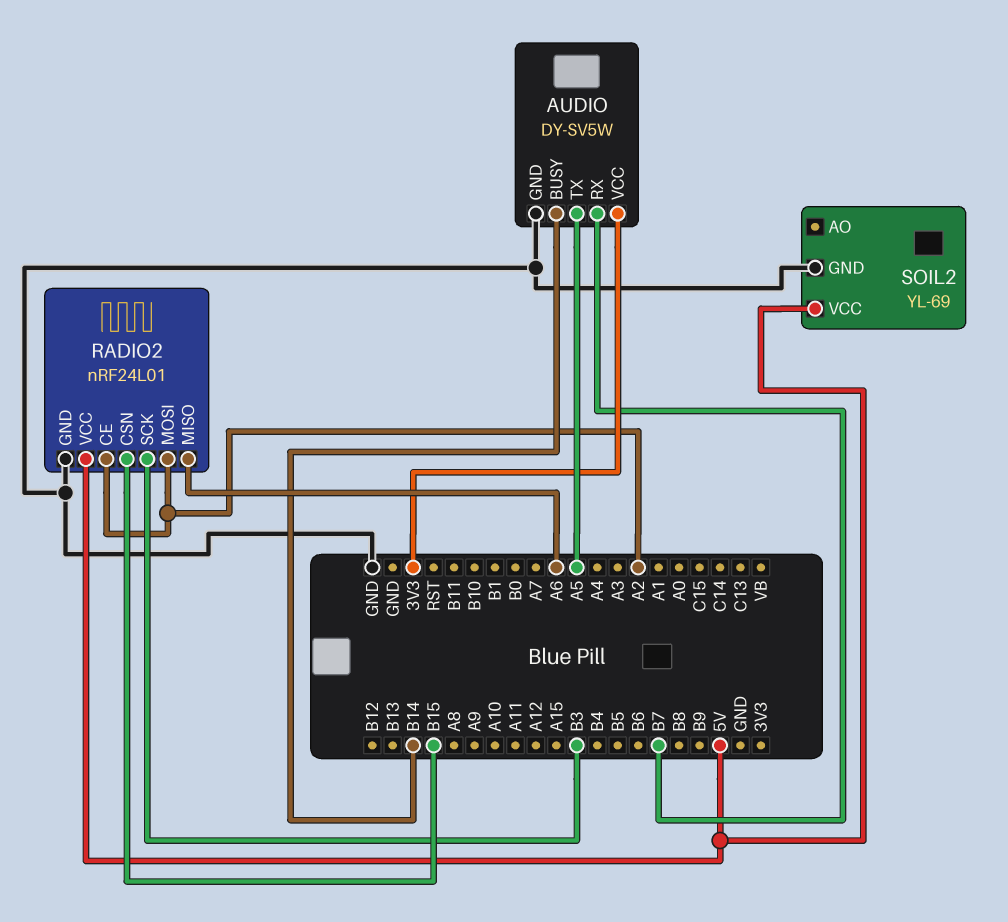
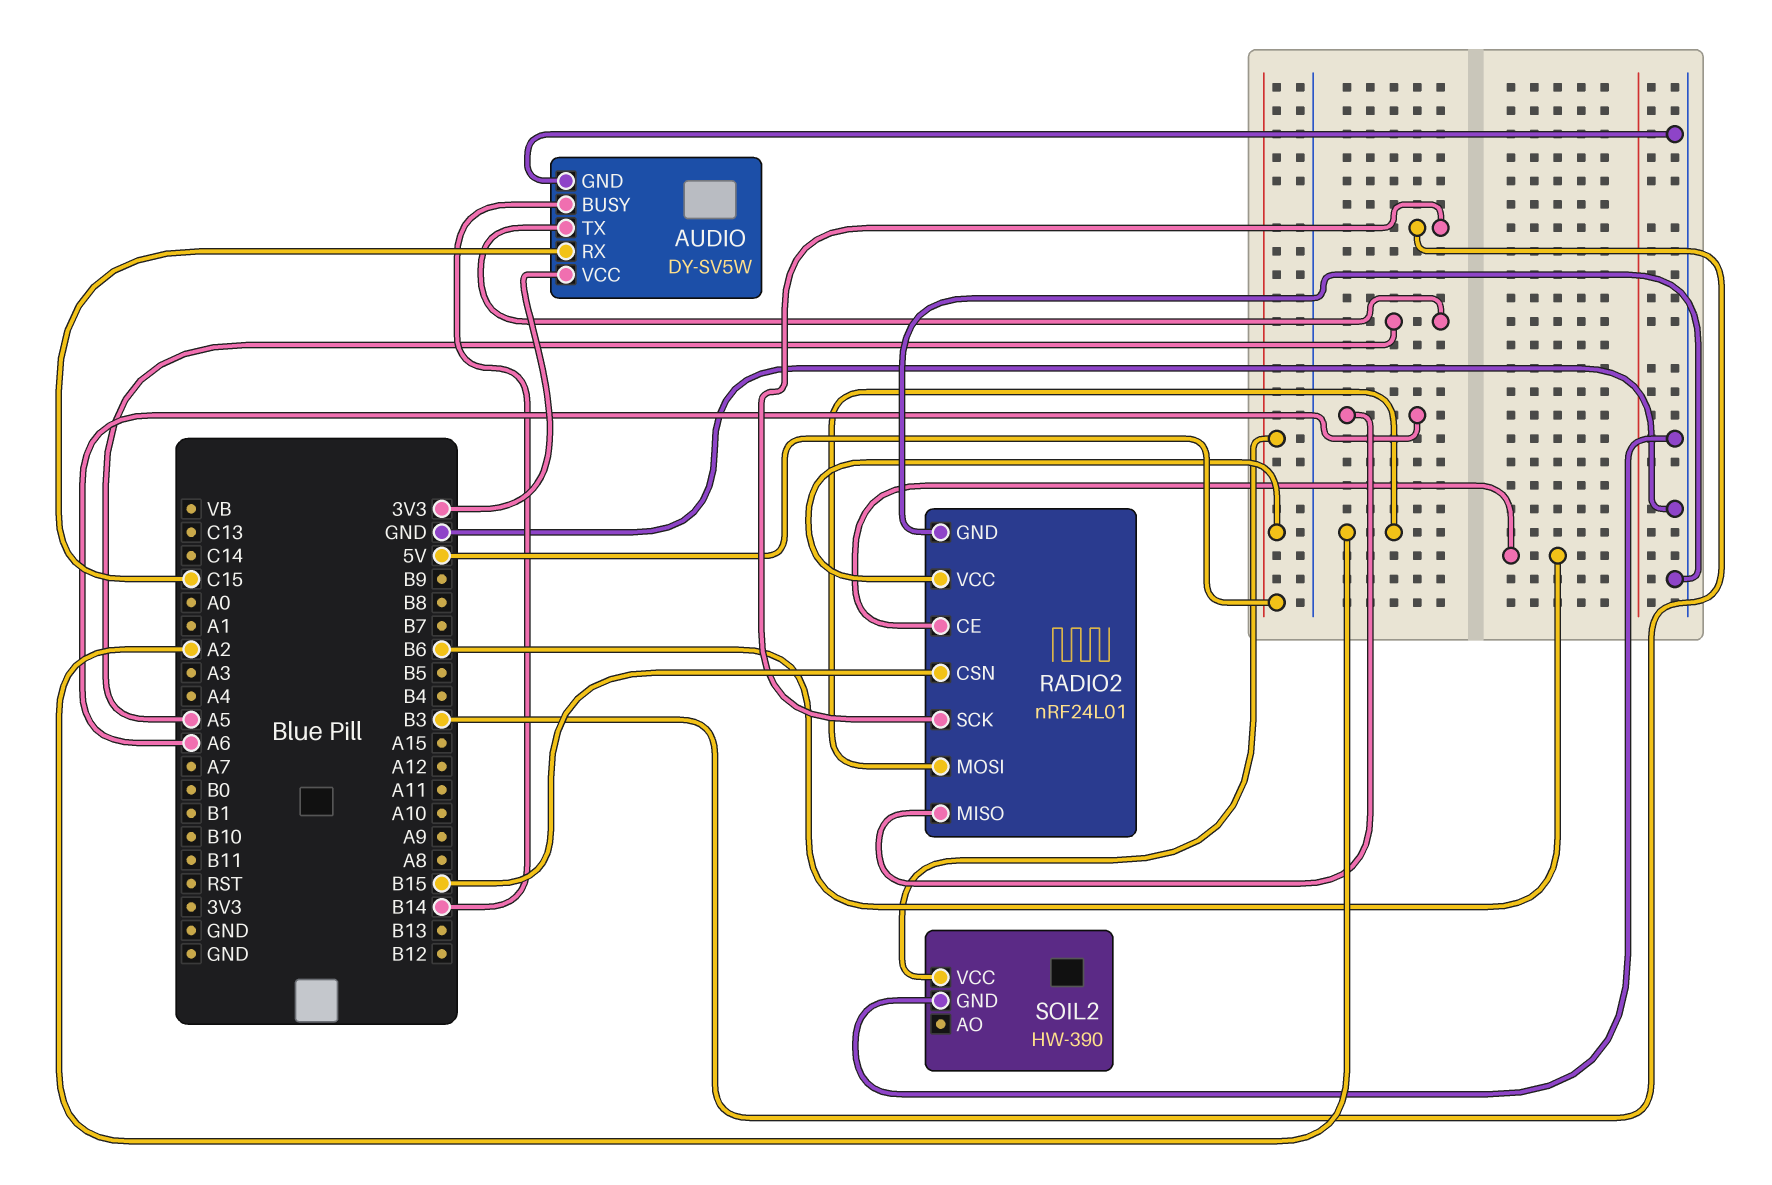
AUDIO pin RX: B7 -> C15
RADIO2 pin CE: A2 -> B6
SOIL2: YL-69 -> HW-390

